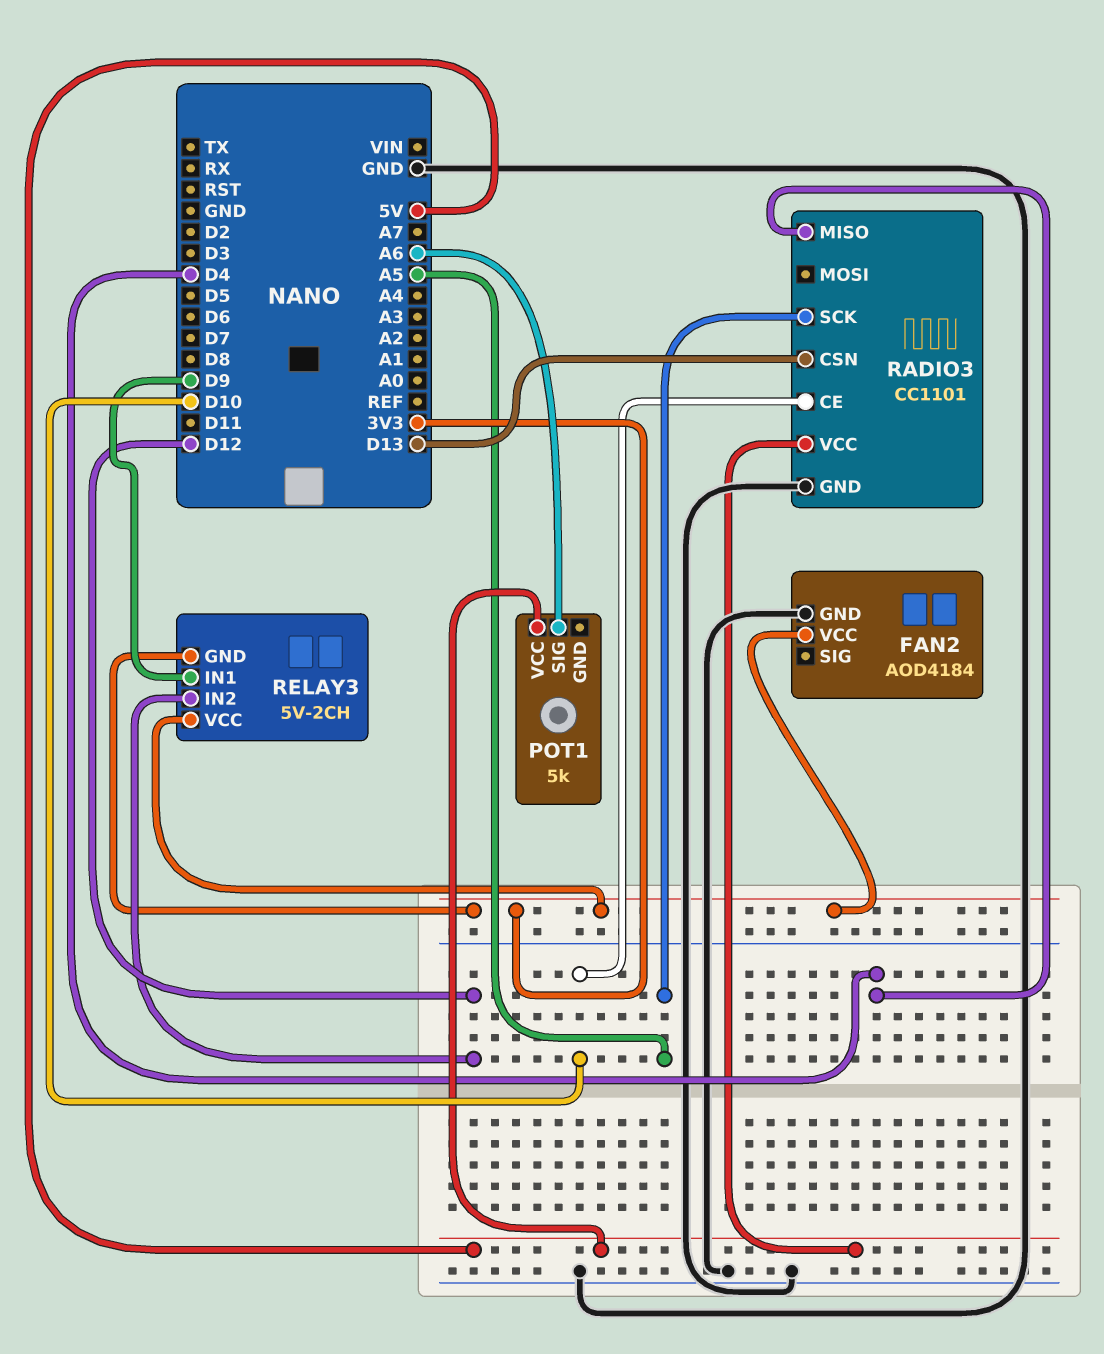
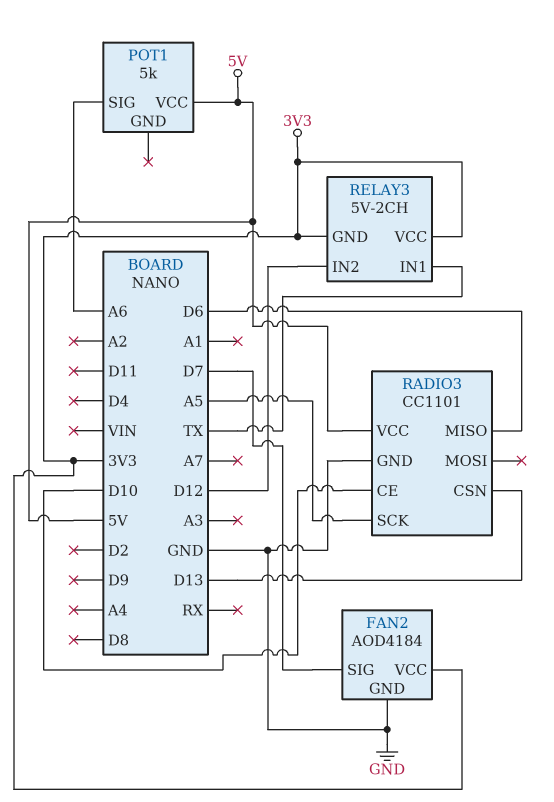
FAN2 pin SIG: none -> D7
RADIO3 pin MISO: D4 -> D6
RELAY3 pin IN1: D9 -> TX

